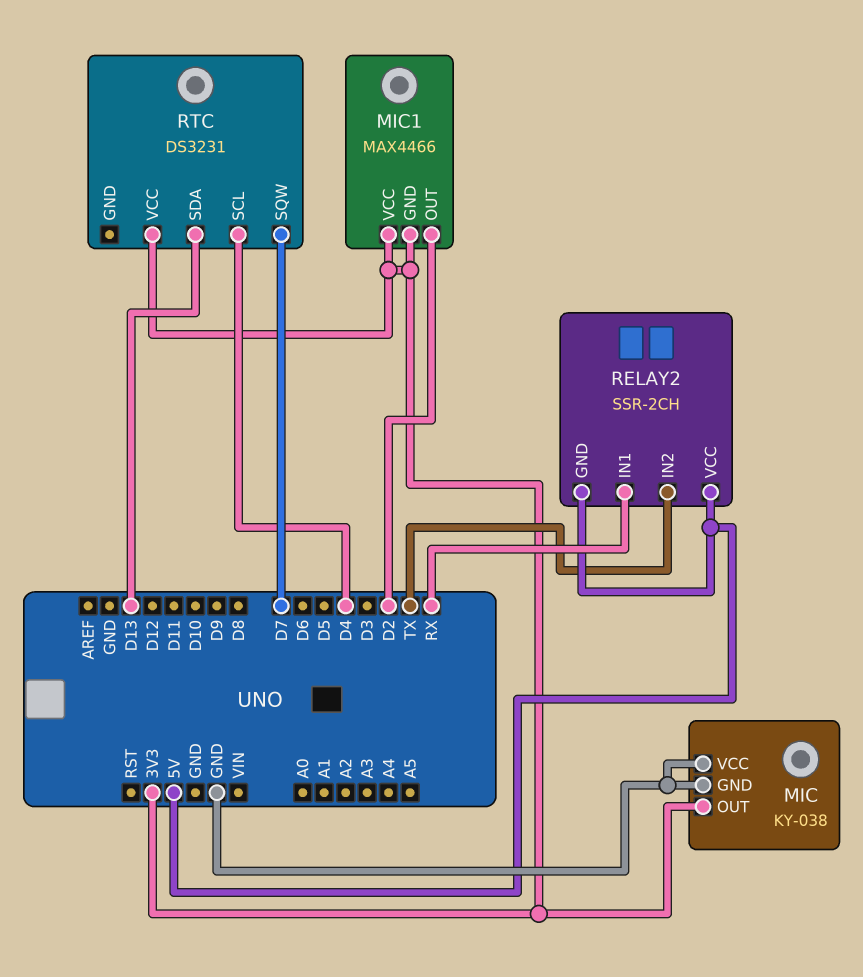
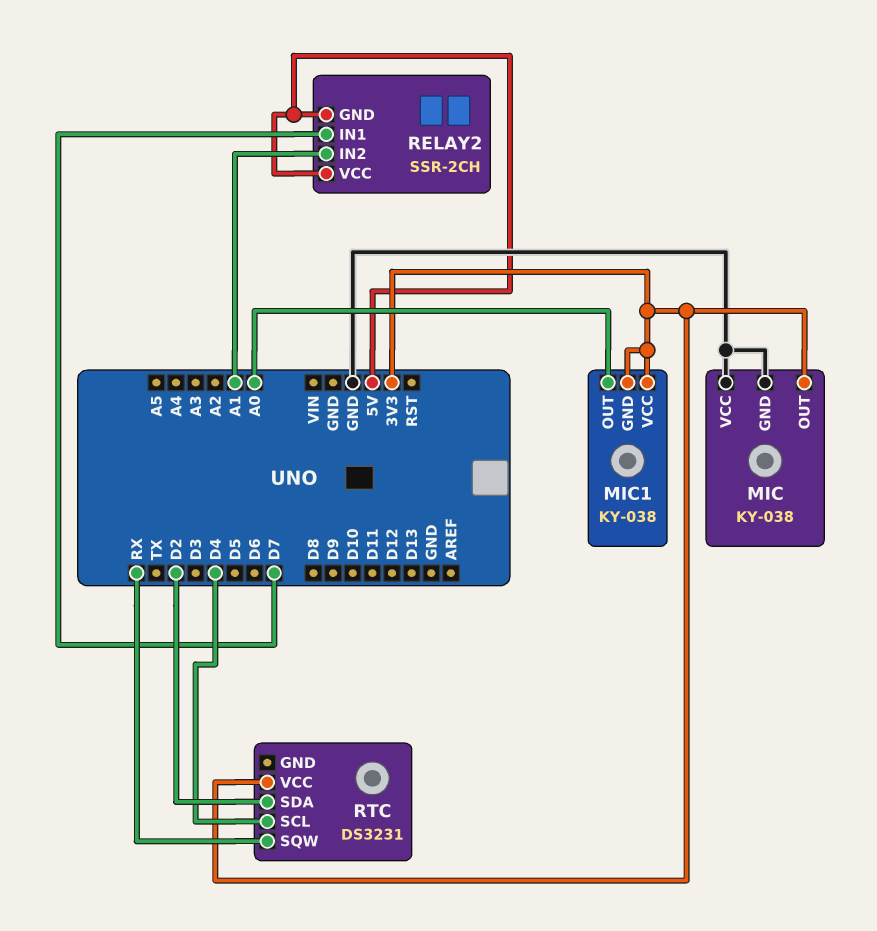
MIC1: MAX4466 -> KY-038
MIC1 pin OUT: D2 -> A0
RELAY2 pin IN1: RX -> D7
RELAY2 pin IN2: TX -> A1
RTC pin SDA: D13 -> D2
RTC pin SQW: D7 -> RX

